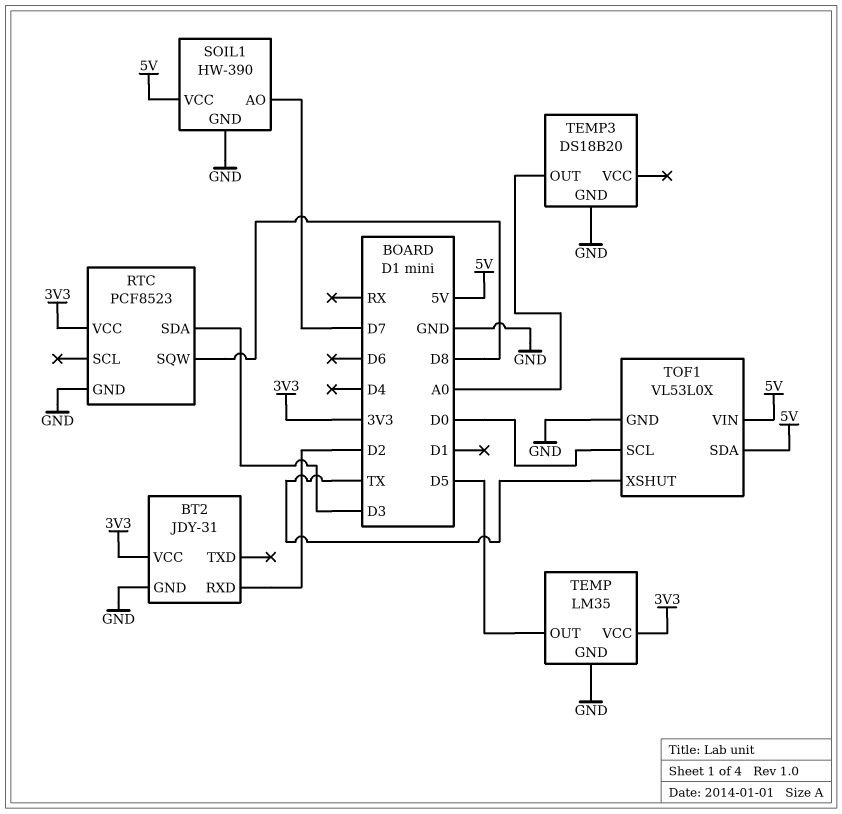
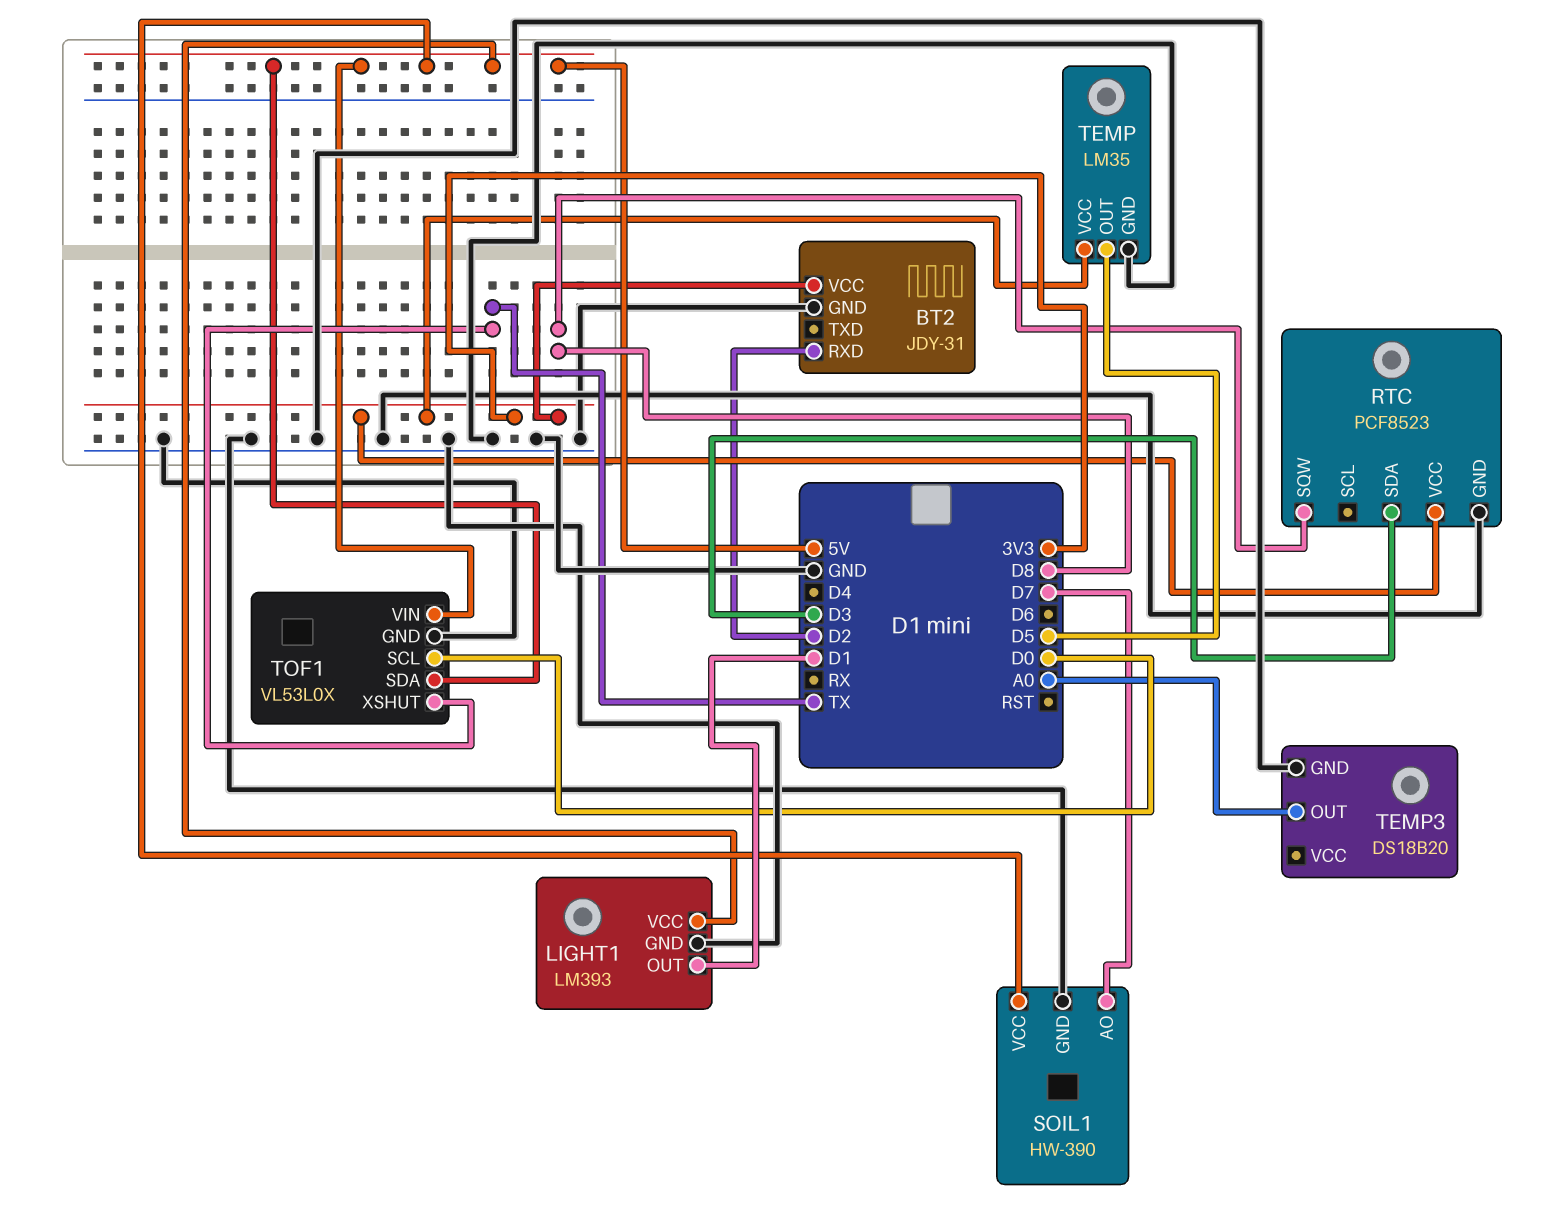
LIGHT1: none -> LM393
LIGHT1 pin GND: none -> GND
LIGHT1 pin OUT: none -> D1
LIGHT1 pin VCC: none -> 5V

